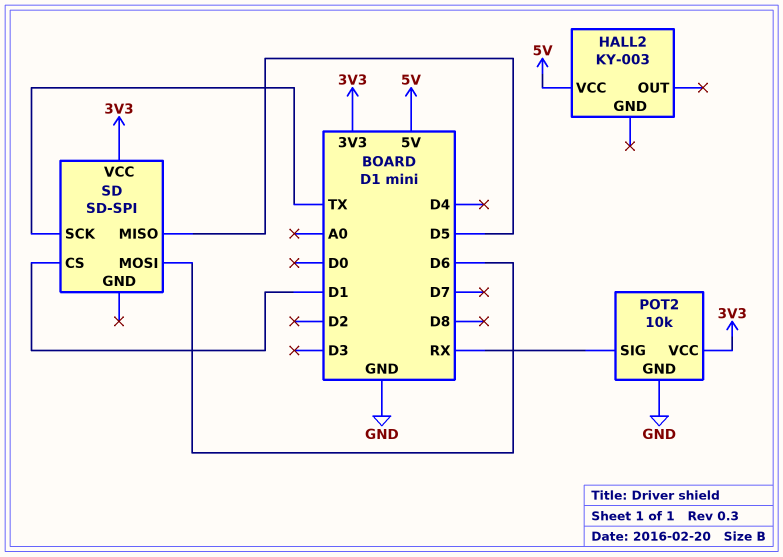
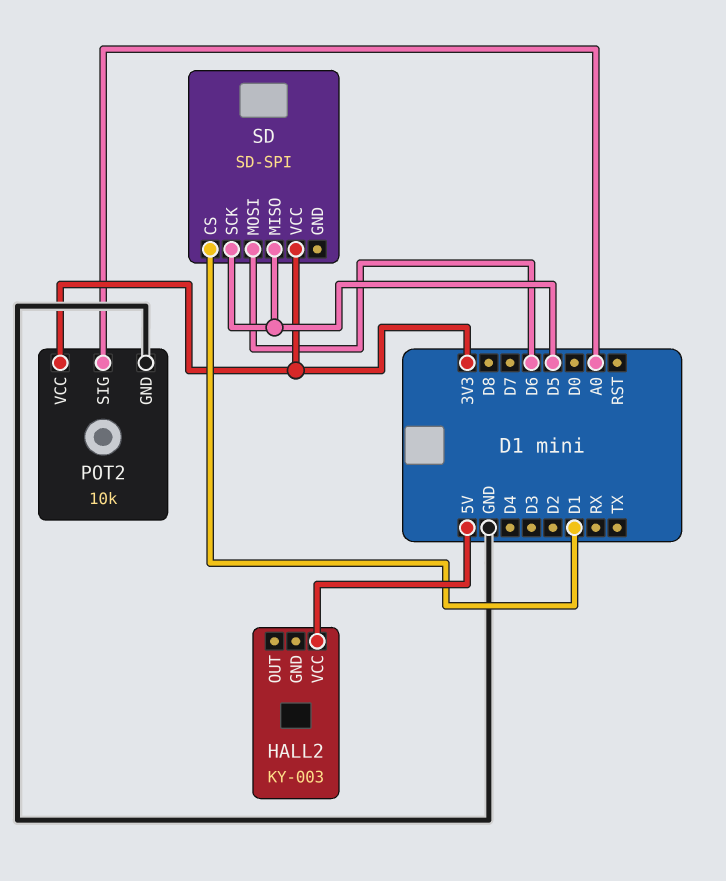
POT2 pin SIG: RX -> A0
SD pin SCK: TX -> D5

